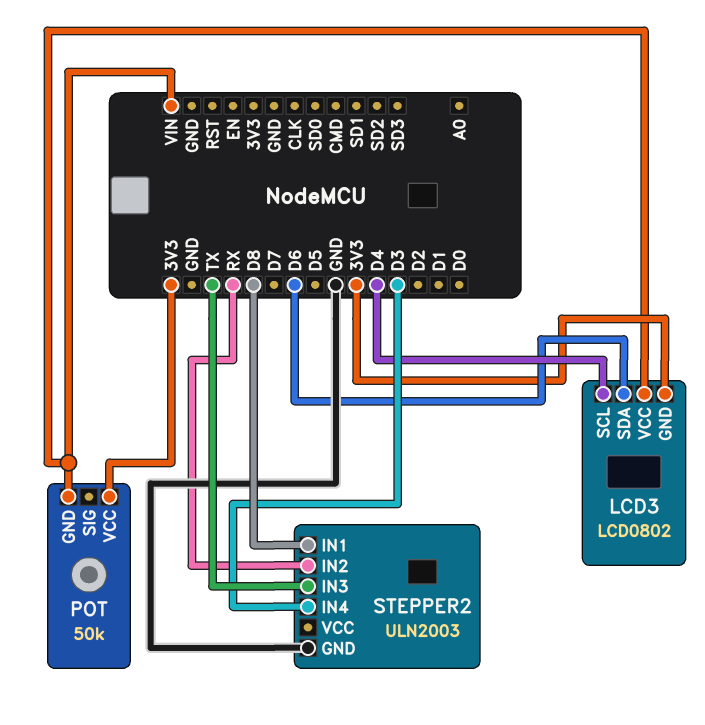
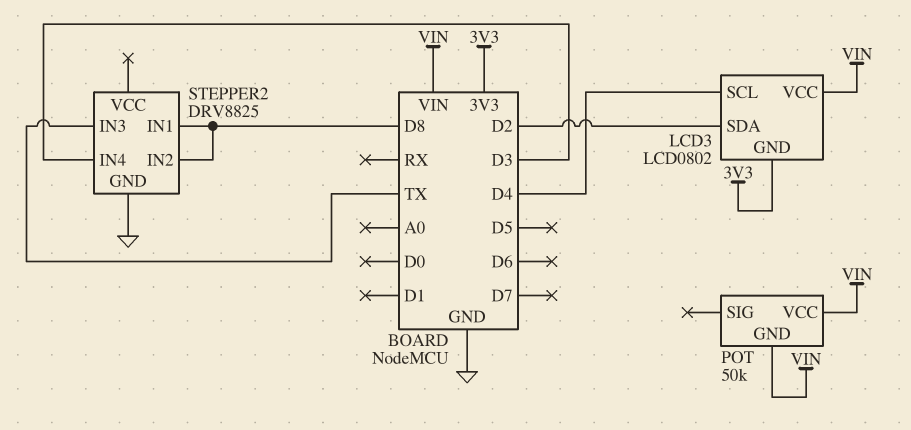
LCD3 pin SDA: D6 -> D2
POT pin VCC: 3V3 -> VIN
STEPPER2: ULN2003 -> DRV8825
STEPPER2 pin IN2: RX -> D8

